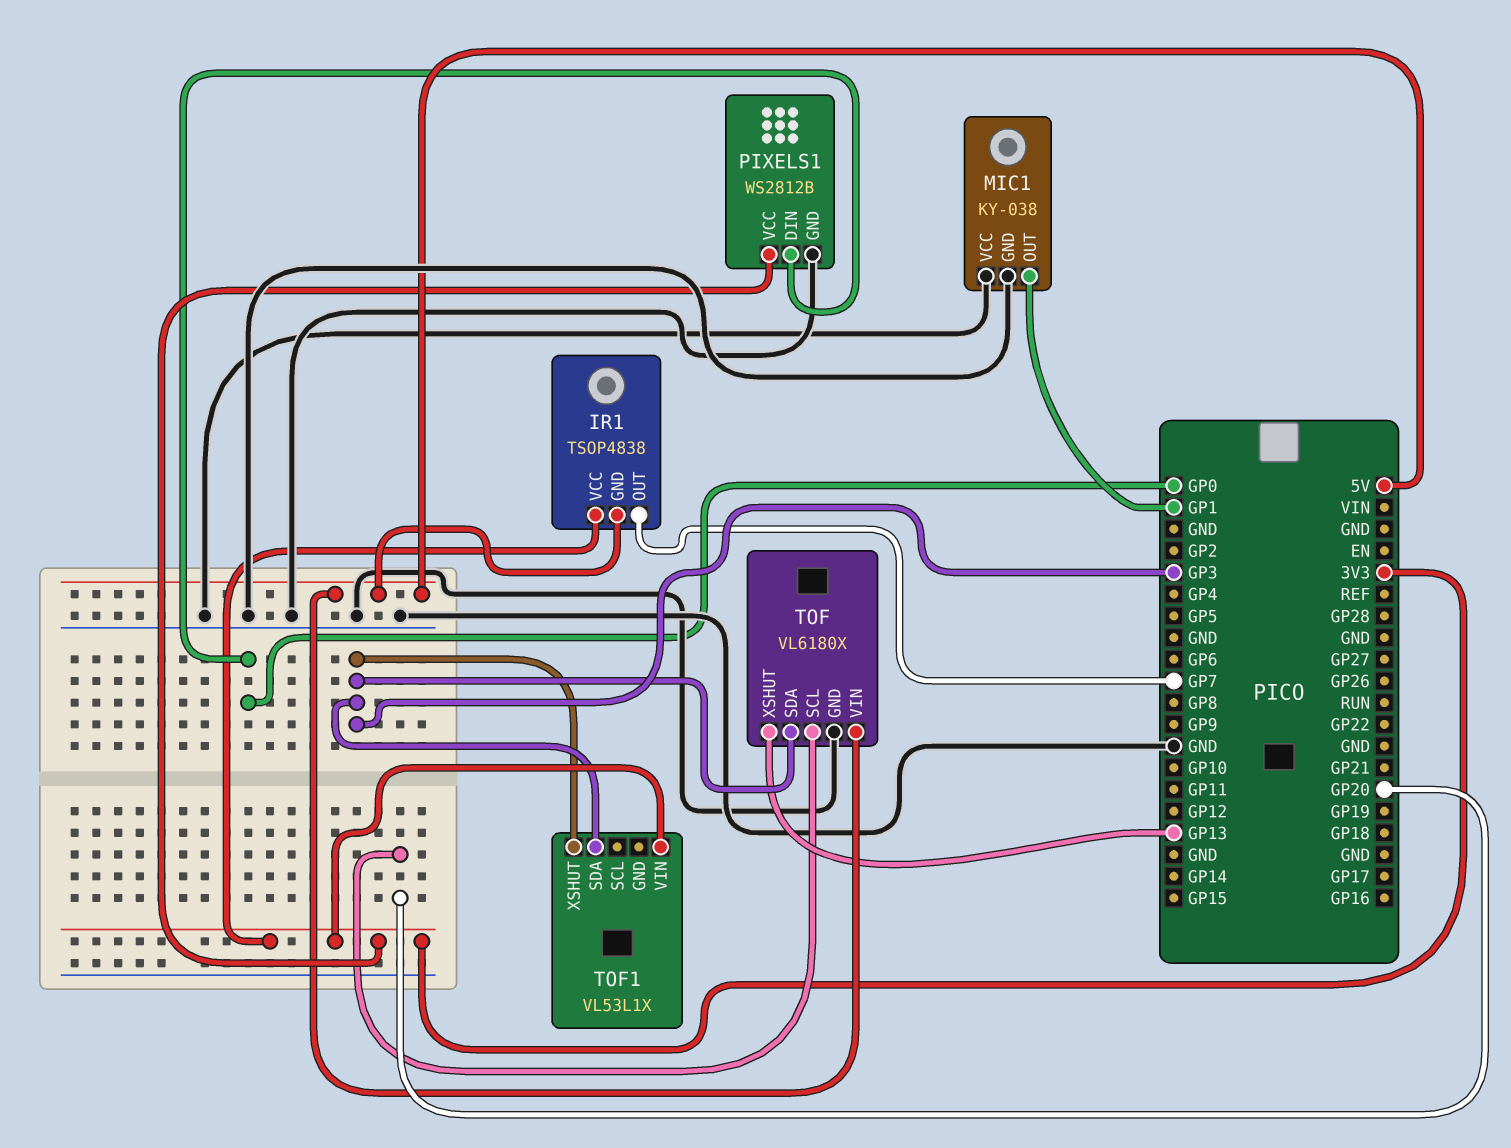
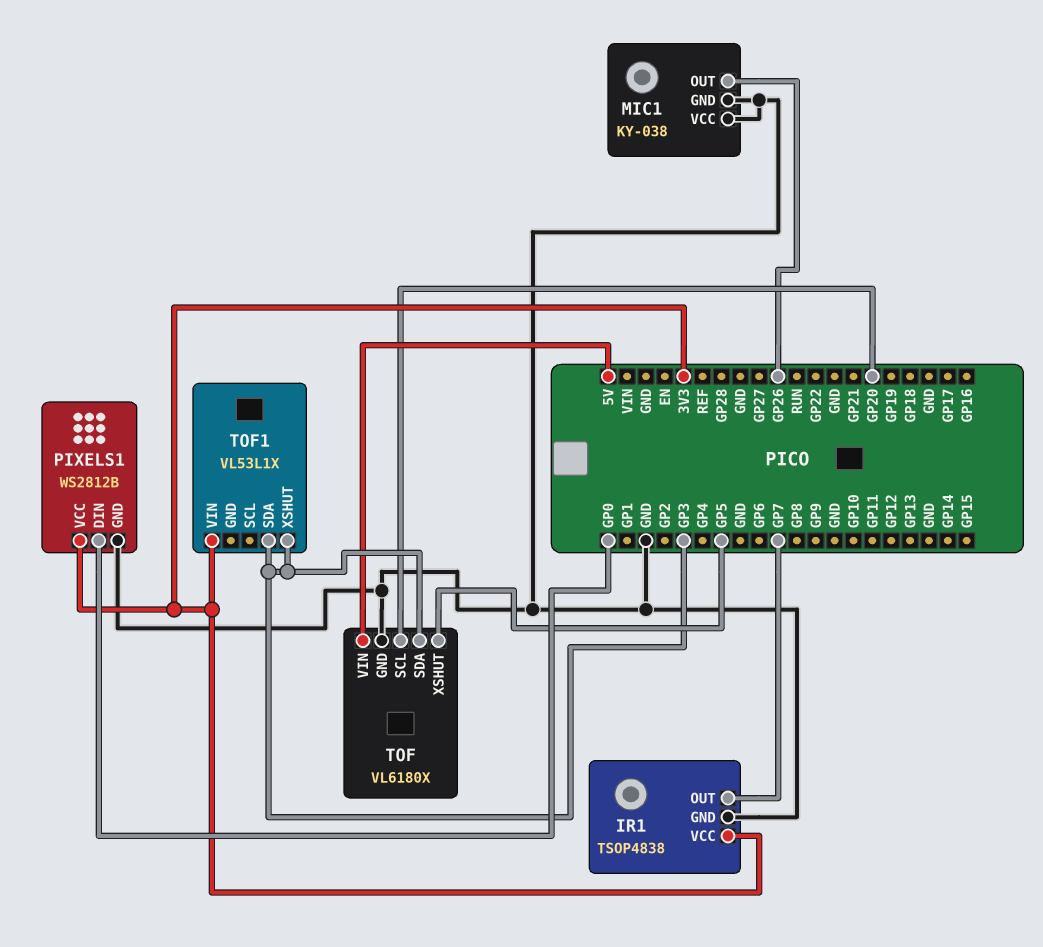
IR1 pin GND: 5V -> GND
MIC1 pin OUT: GP1 -> GP26
TOF pin XSHUT: GP13 -> GP5

